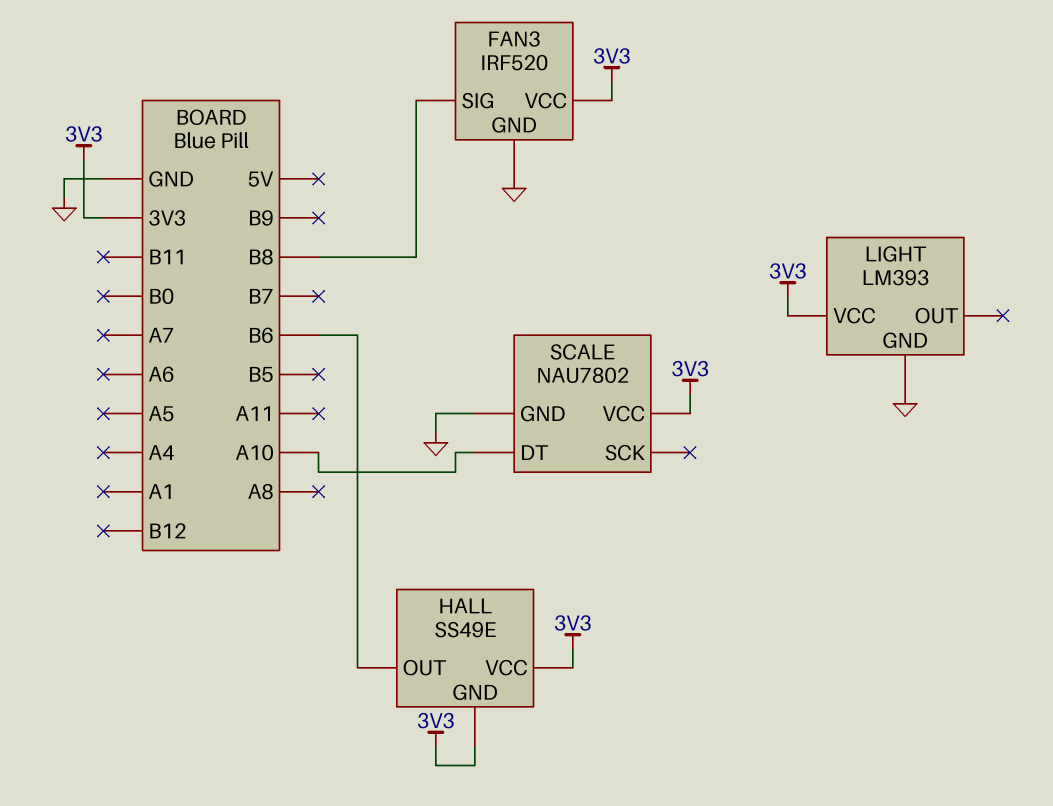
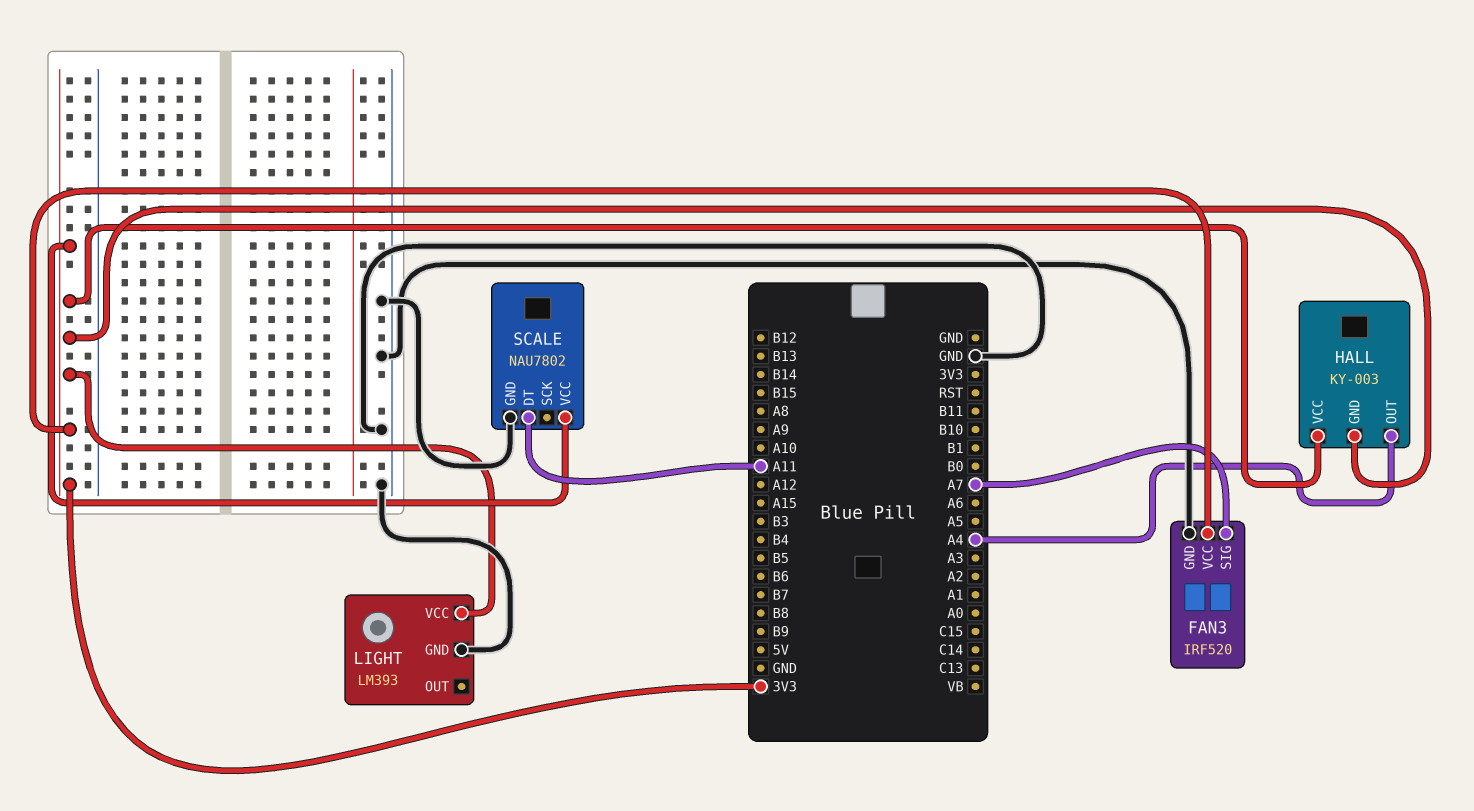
FAN3 pin SIG: B8 -> A7
HALL: SS49E -> KY-003
HALL pin OUT: B6 -> A4
SCALE pin DT: A10 -> A11

